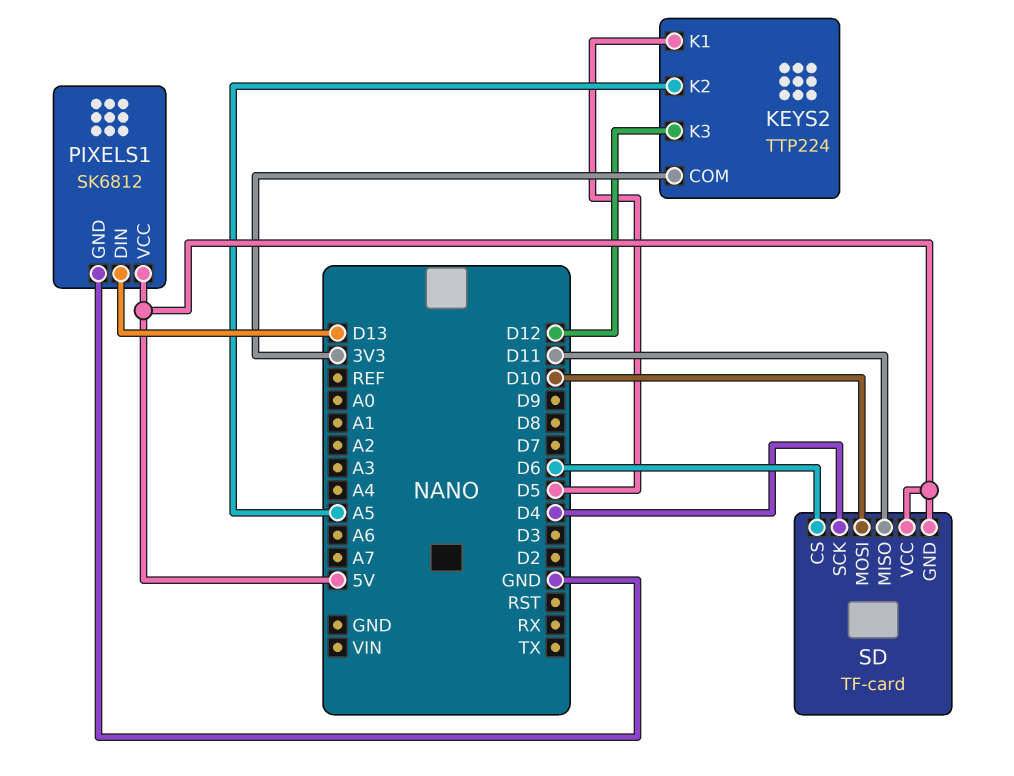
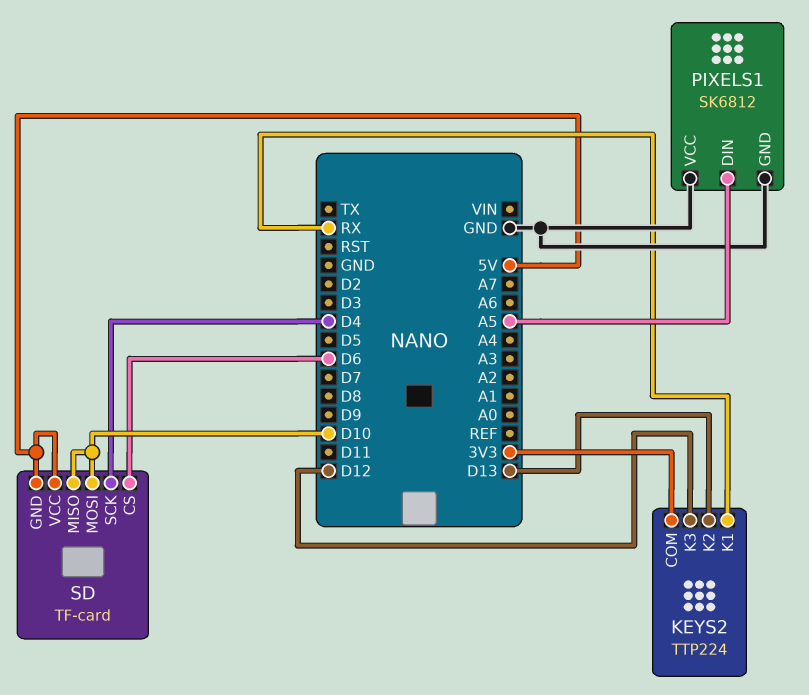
KEYS2 pin K1: D5 -> RX
KEYS2 pin K2: A5 -> D13
PIXELS1 pin DIN: D13 -> A5
PIXELS1 pin VCC: 5V -> GND
SD pin MISO: D11 -> D10

